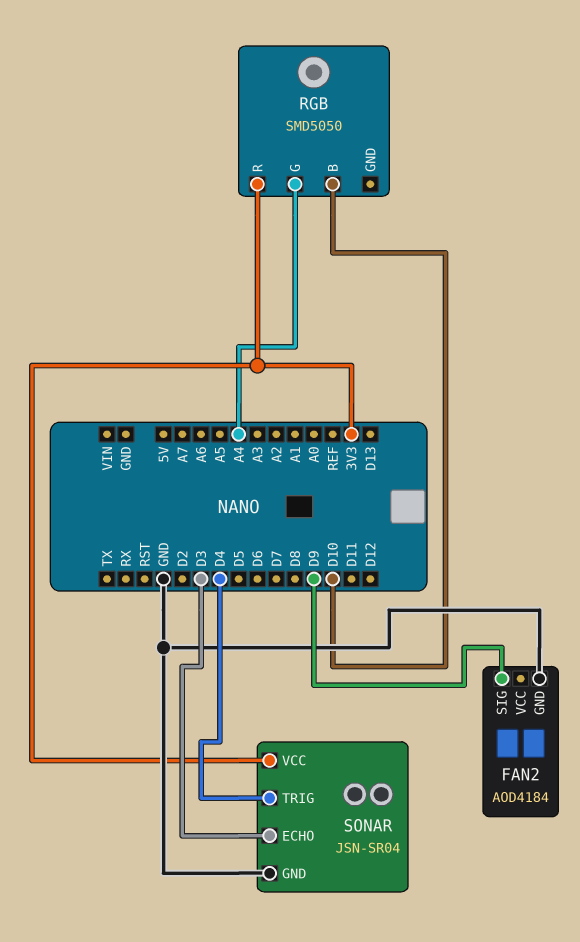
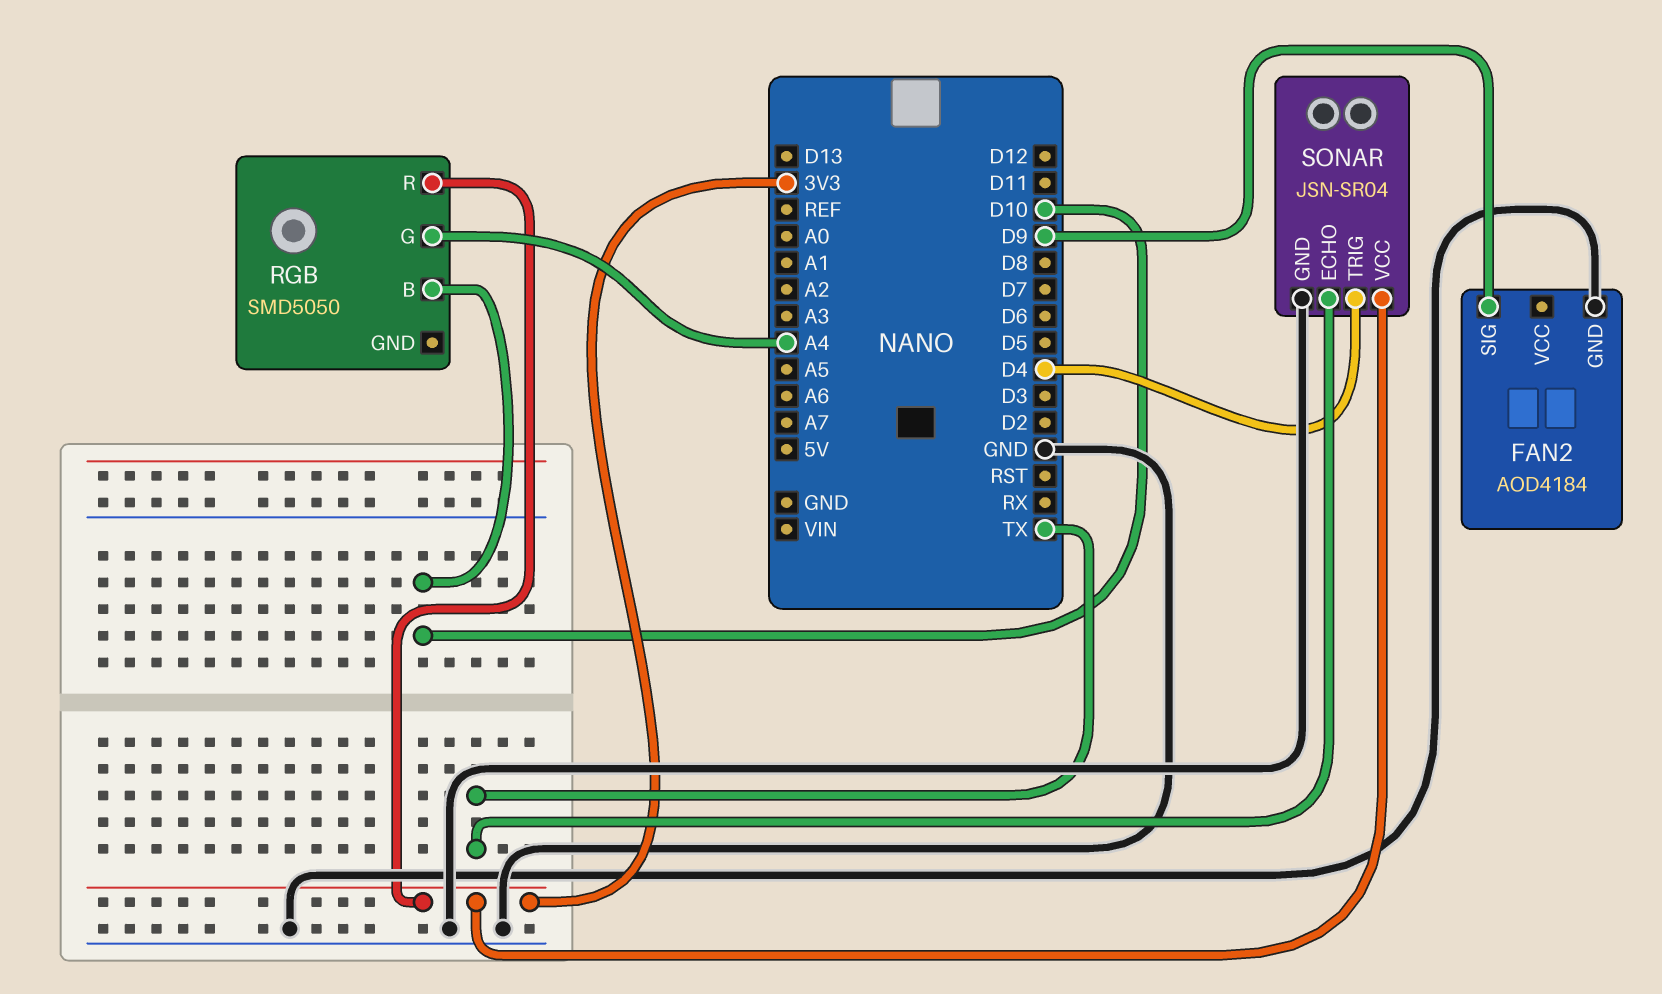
SONAR pin ECHO: D3 -> TX

